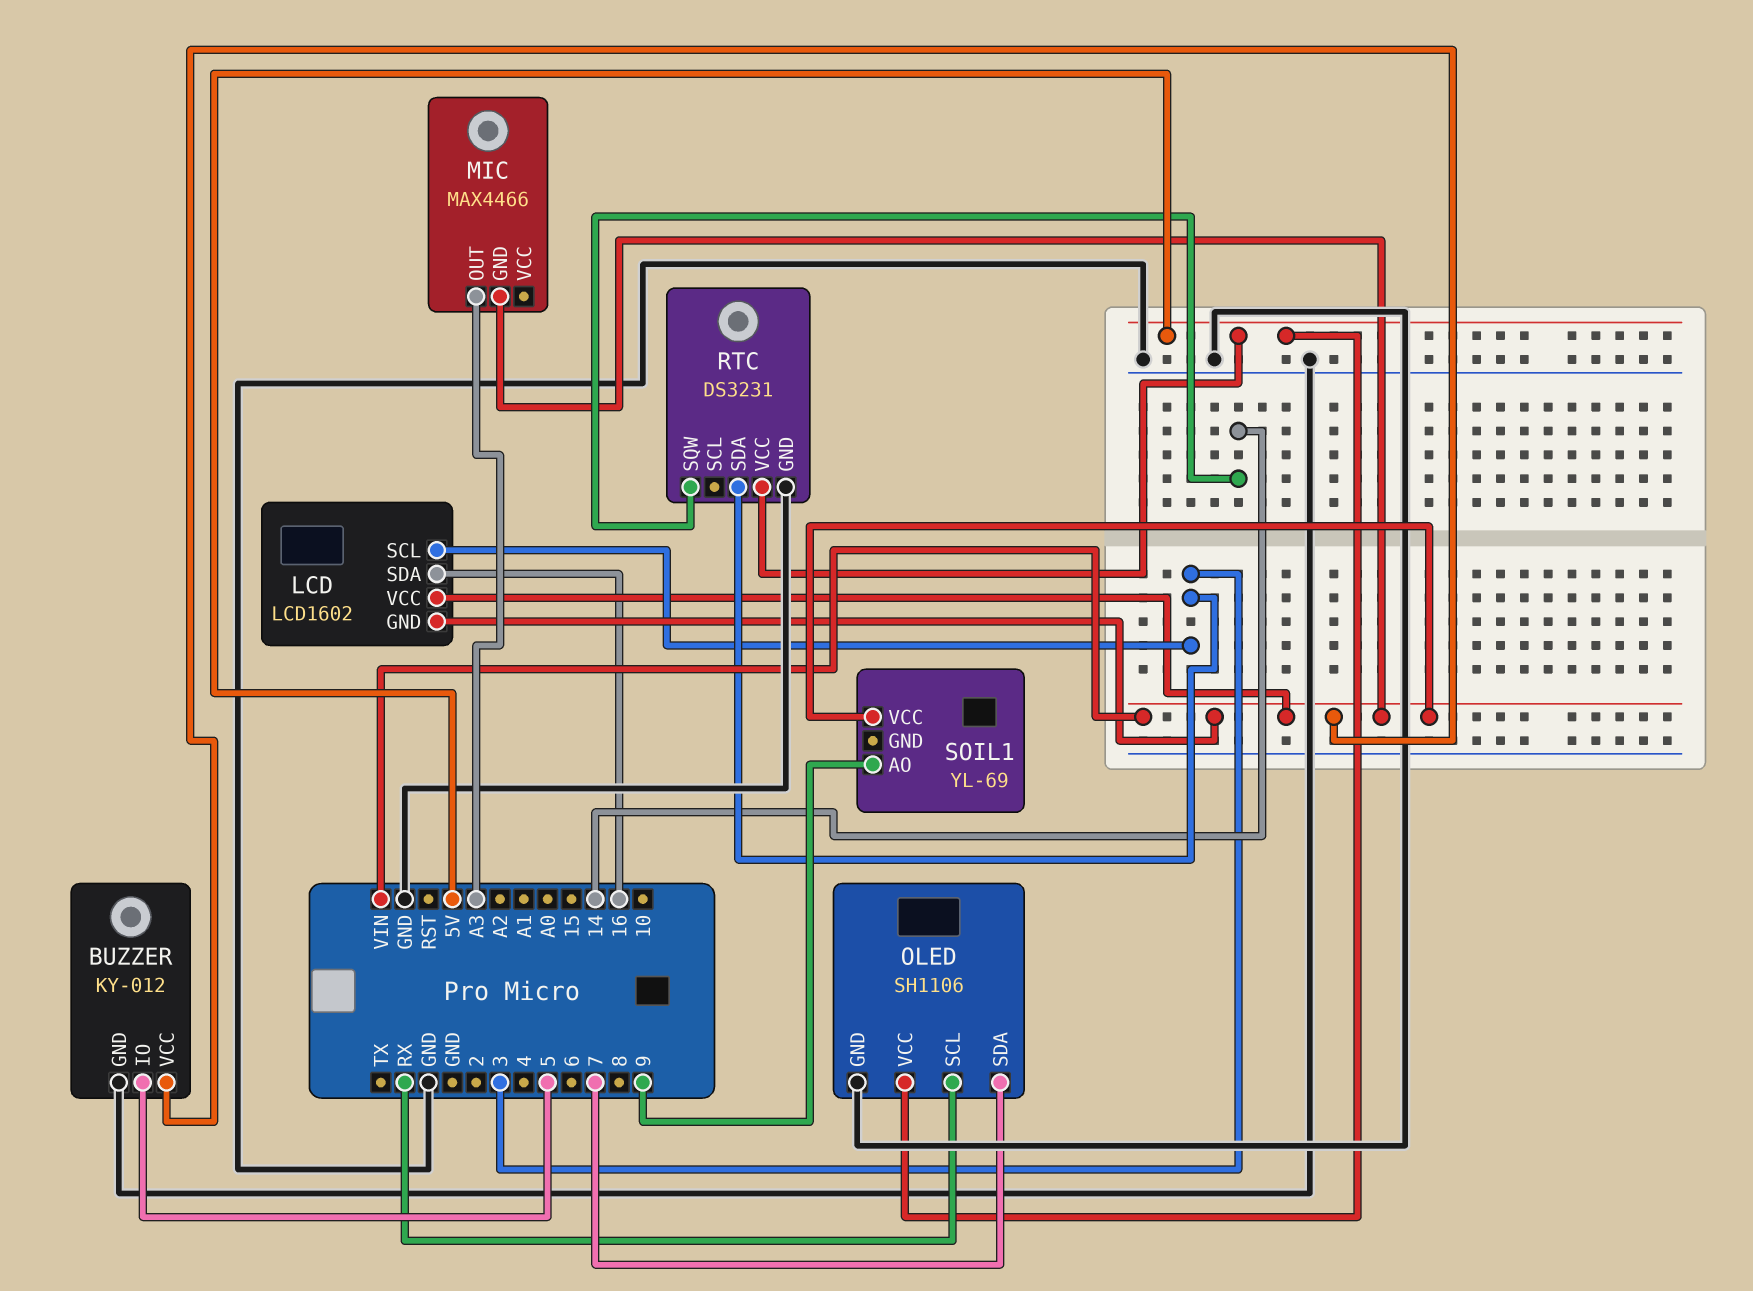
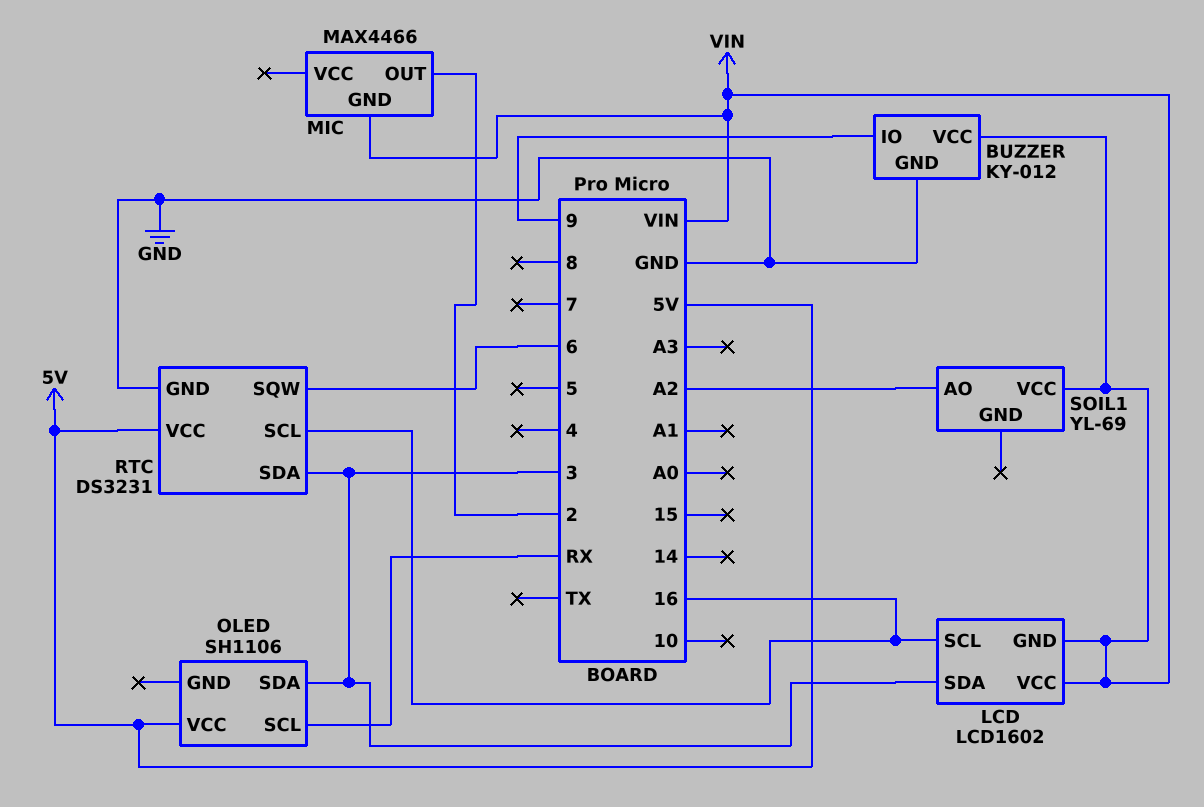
BUZZER pin IO: 5 -> 9
LCD pin SCL: 3 -> 16
LCD pin SDA: 16 -> 3
MIC pin OUT: A3 -> 2
OLED pin GND: GND -> none
OLED pin SDA: 7 -> 3
RTC pin SCL: none -> 16
RTC pin SQW: 14 -> 6
SOIL1 pin AO: 9 -> A2

